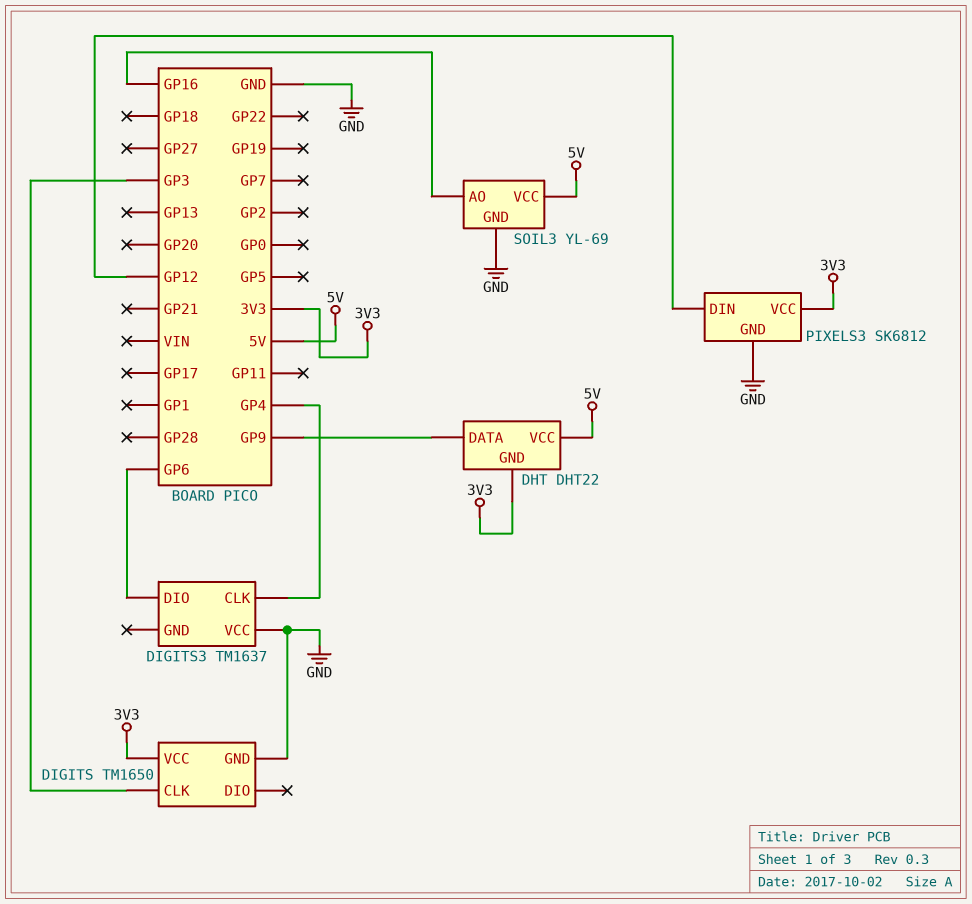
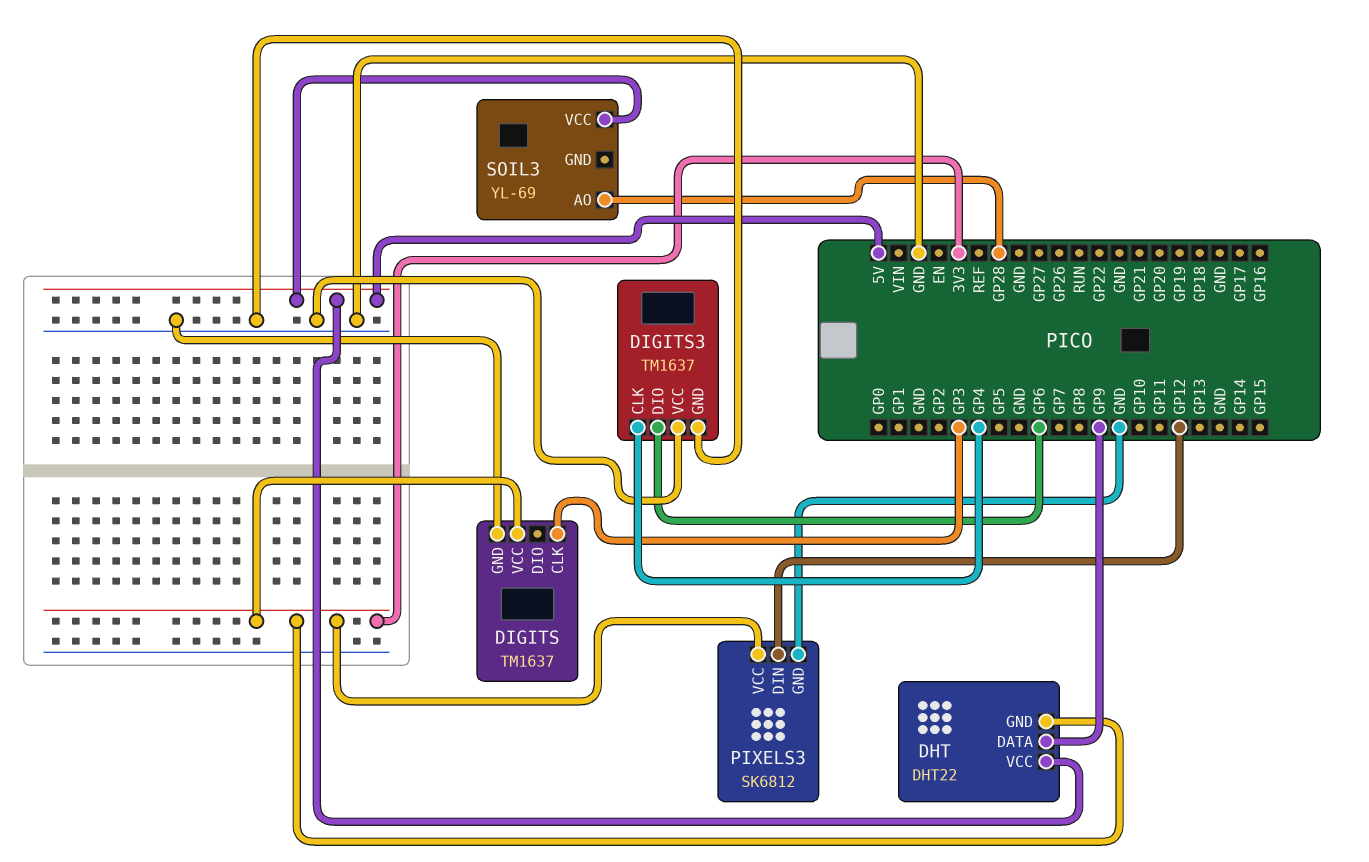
DIGITS: TM1650 -> TM1637
DIGITS3 pin GND: none -> GND
SOIL3 pin AO: GP16 -> GP28
SOIL3 pin GND: GND -> none

